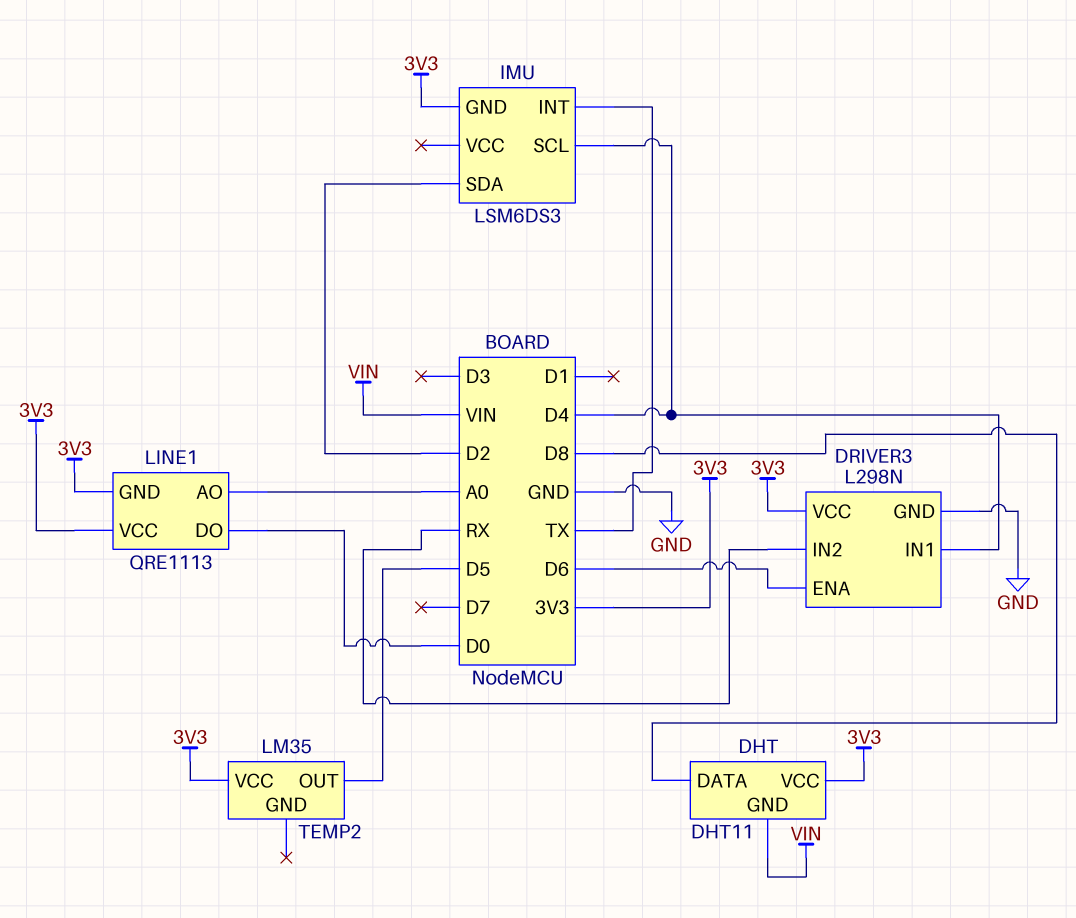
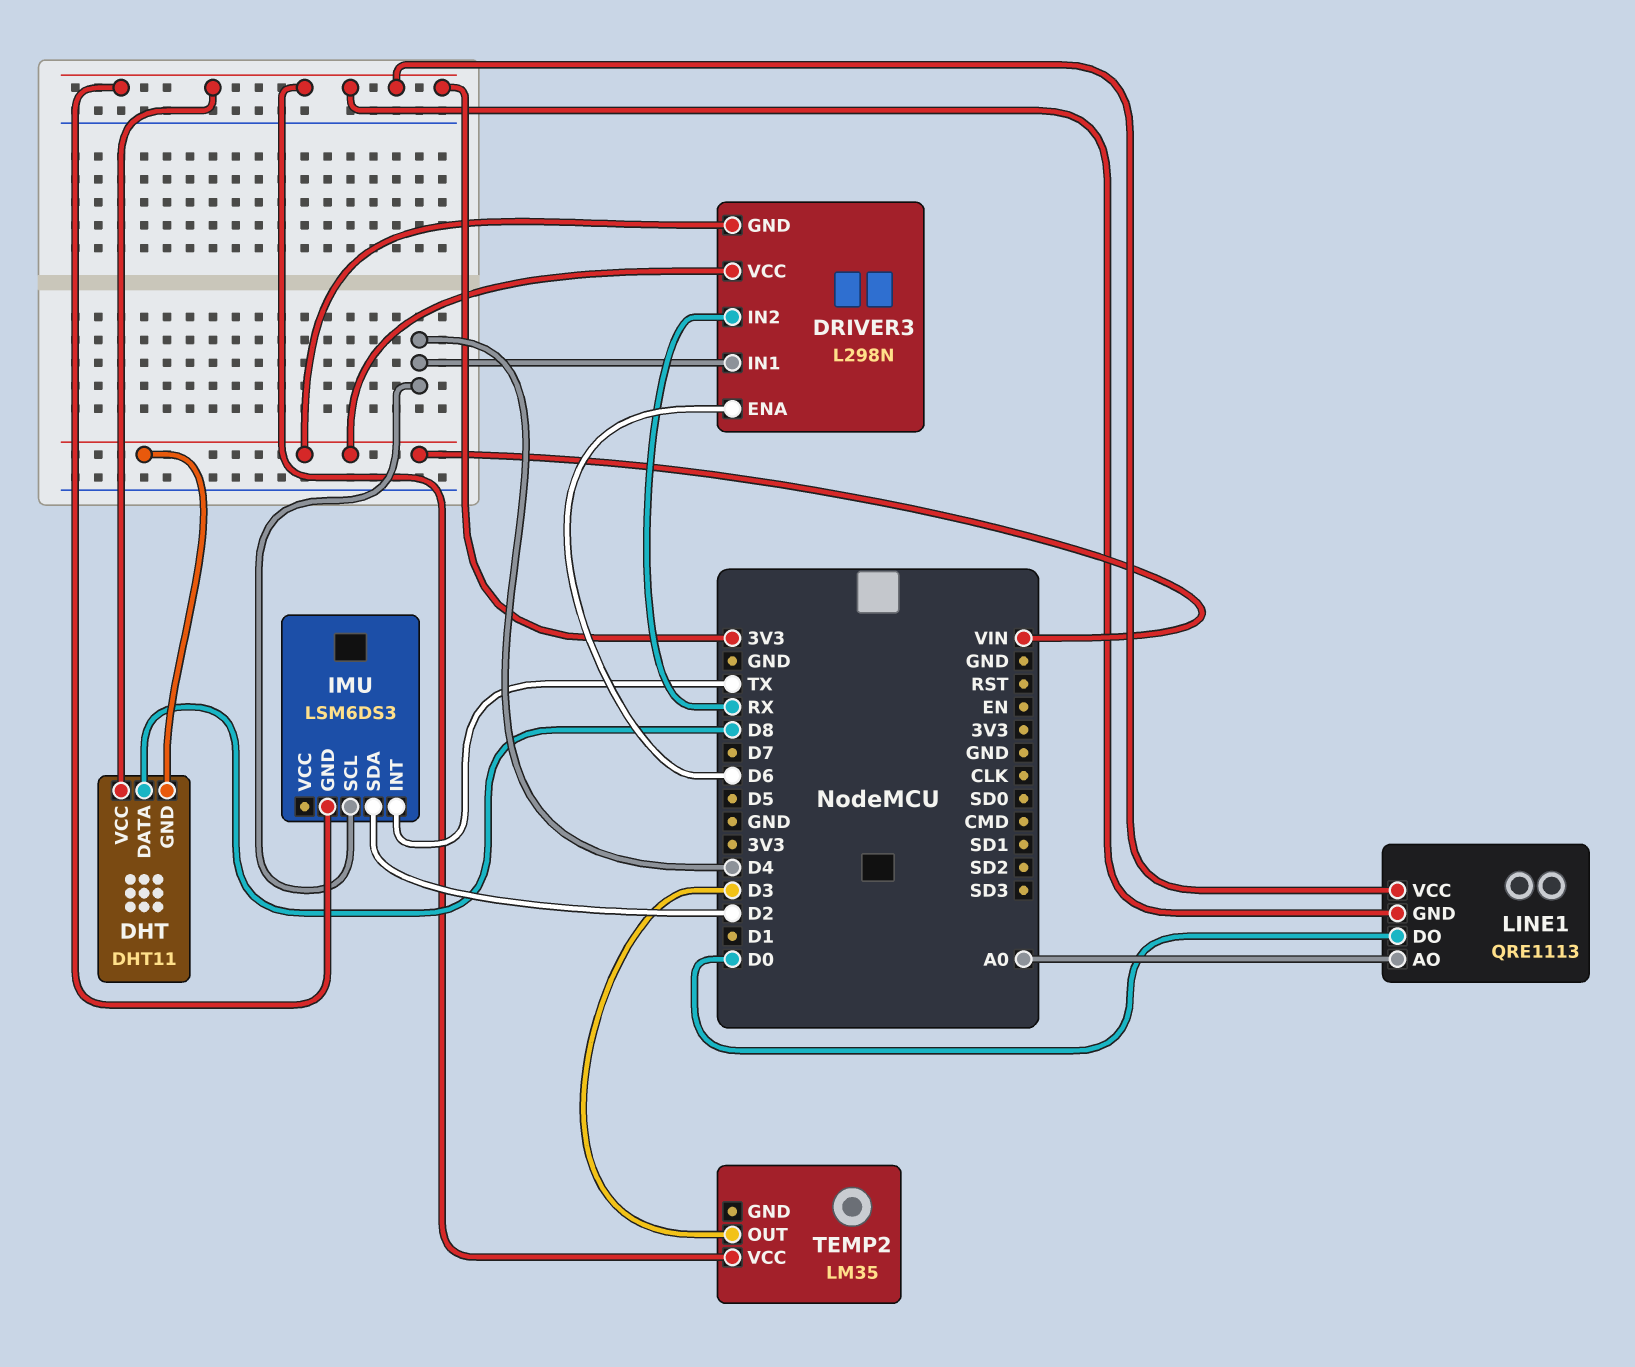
DRIVER3 pin GND: GND -> VIN
DRIVER3 pin VCC: 3V3 -> VIN
TEMP2 pin OUT: D5 -> D3

